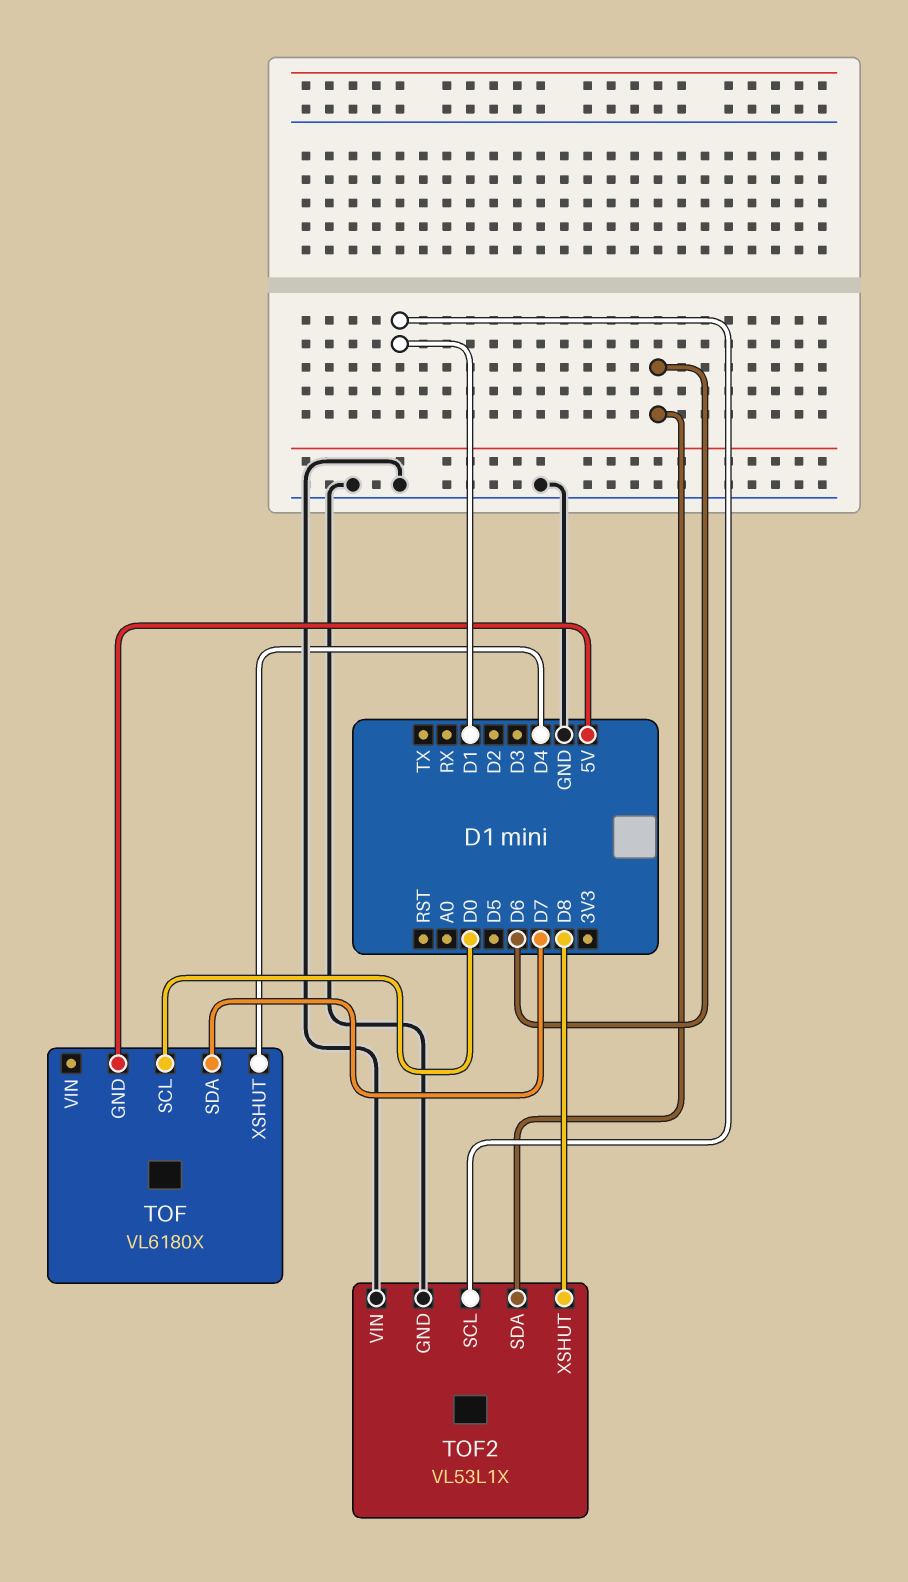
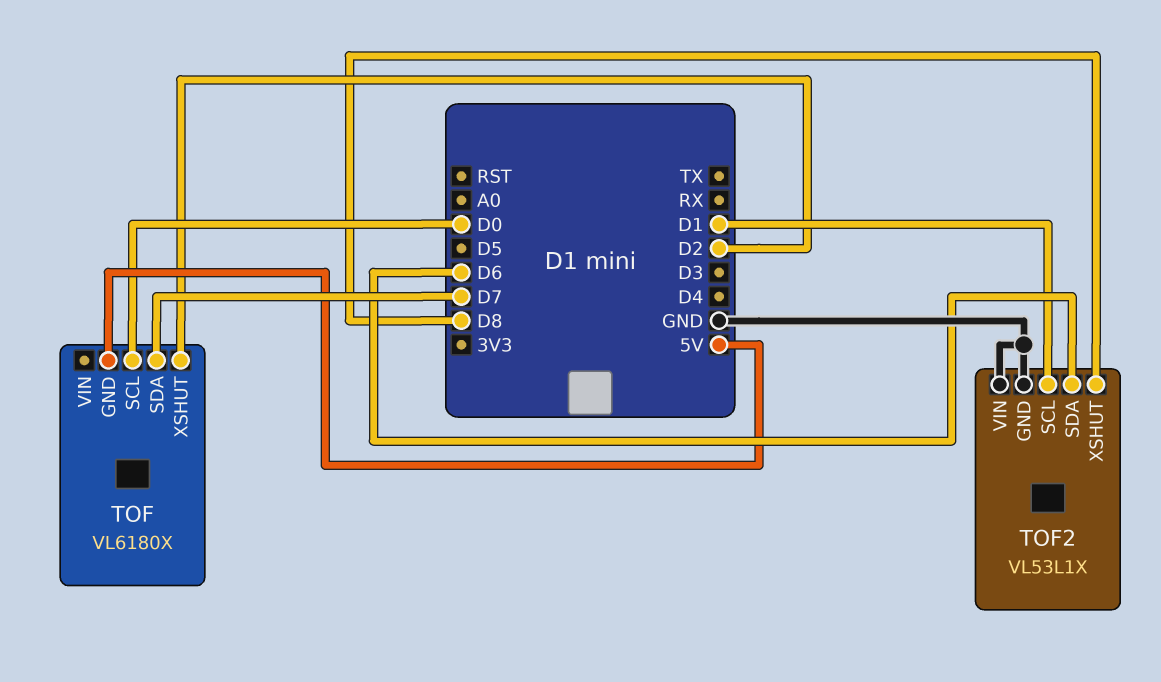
TOF pin XSHUT: D4 -> D2

